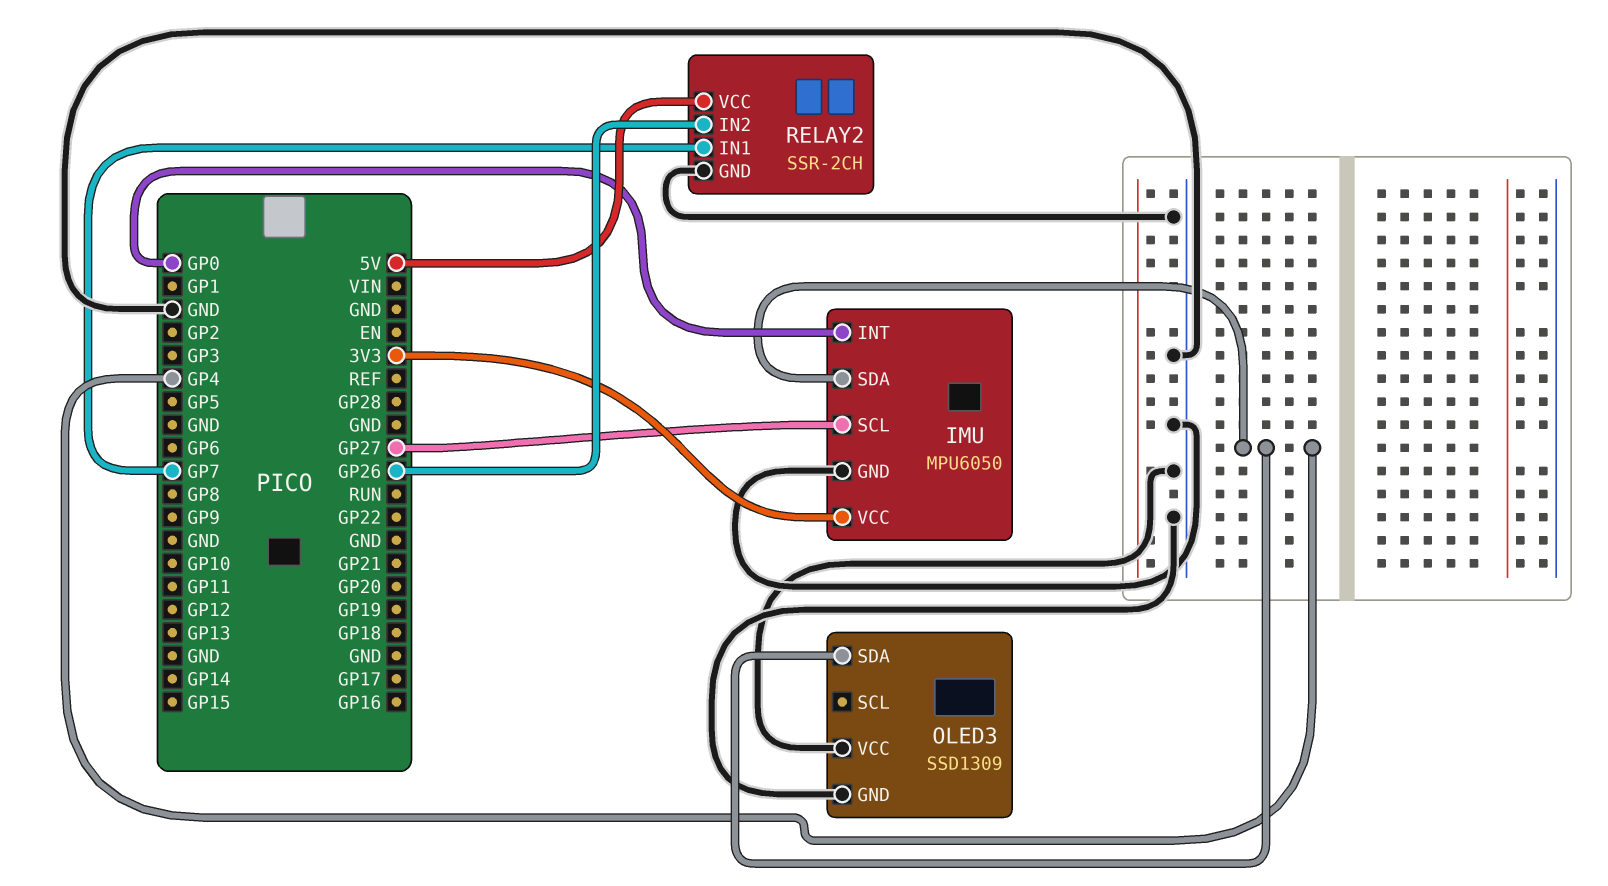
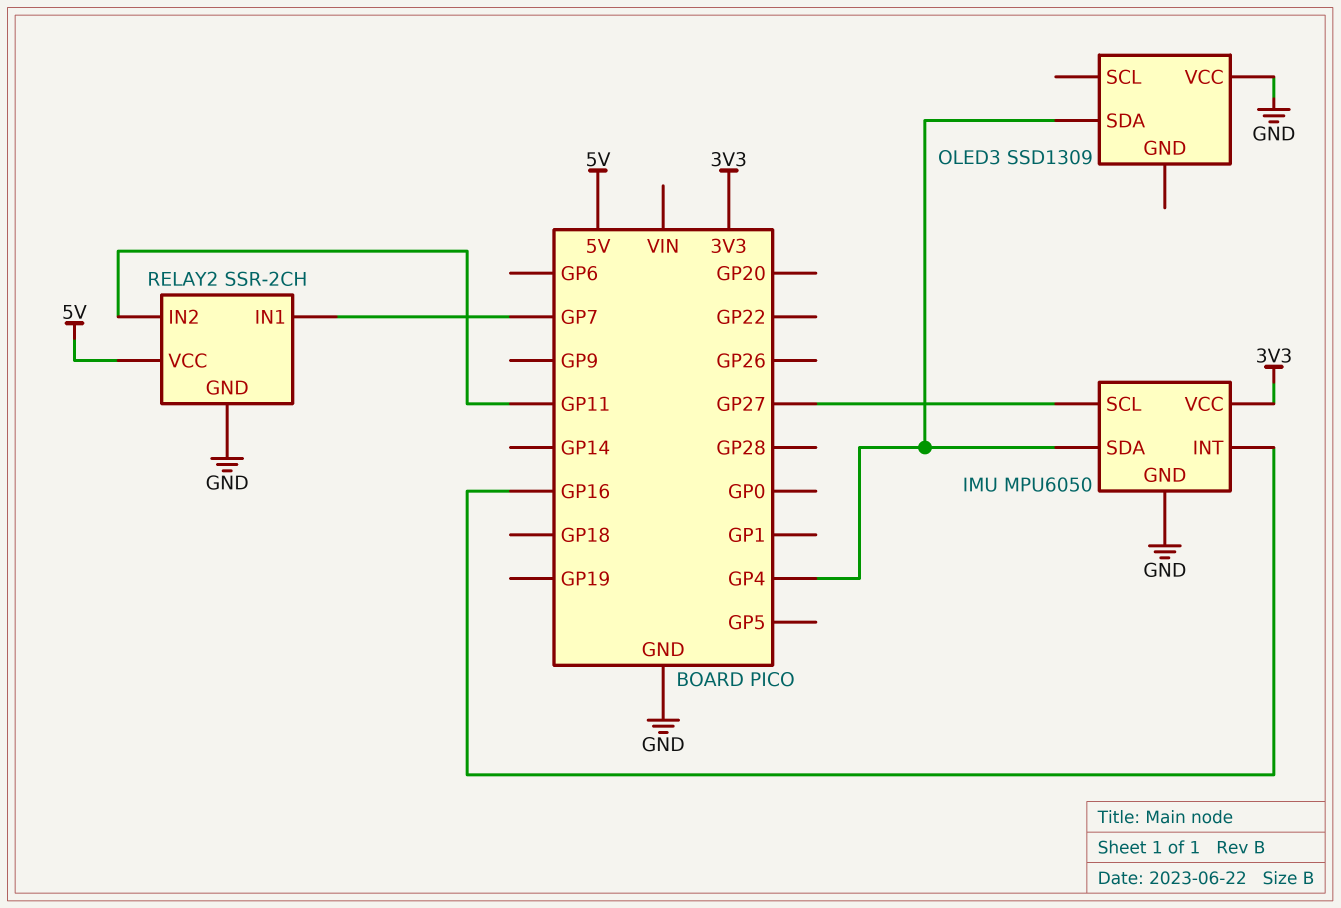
IMU pin INT: GP0 -> GP16
OLED3 pin GND: GND -> none
RELAY2 pin IN2: GP26 -> GP11

